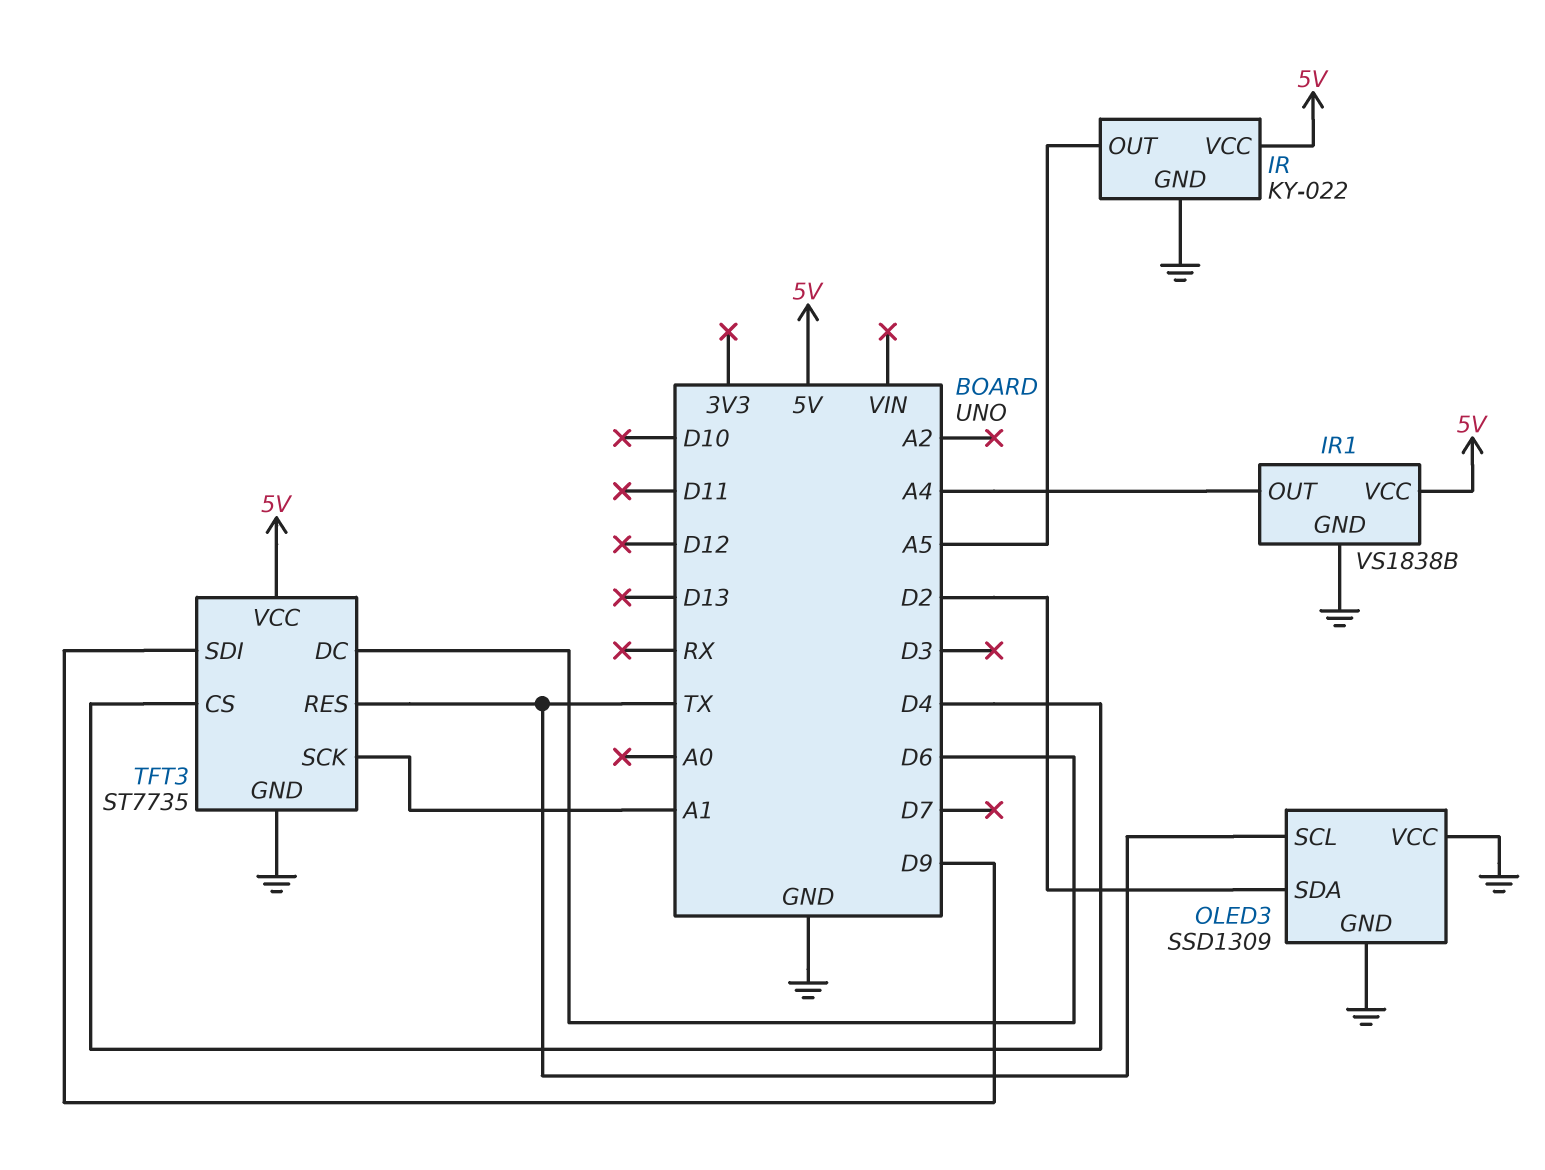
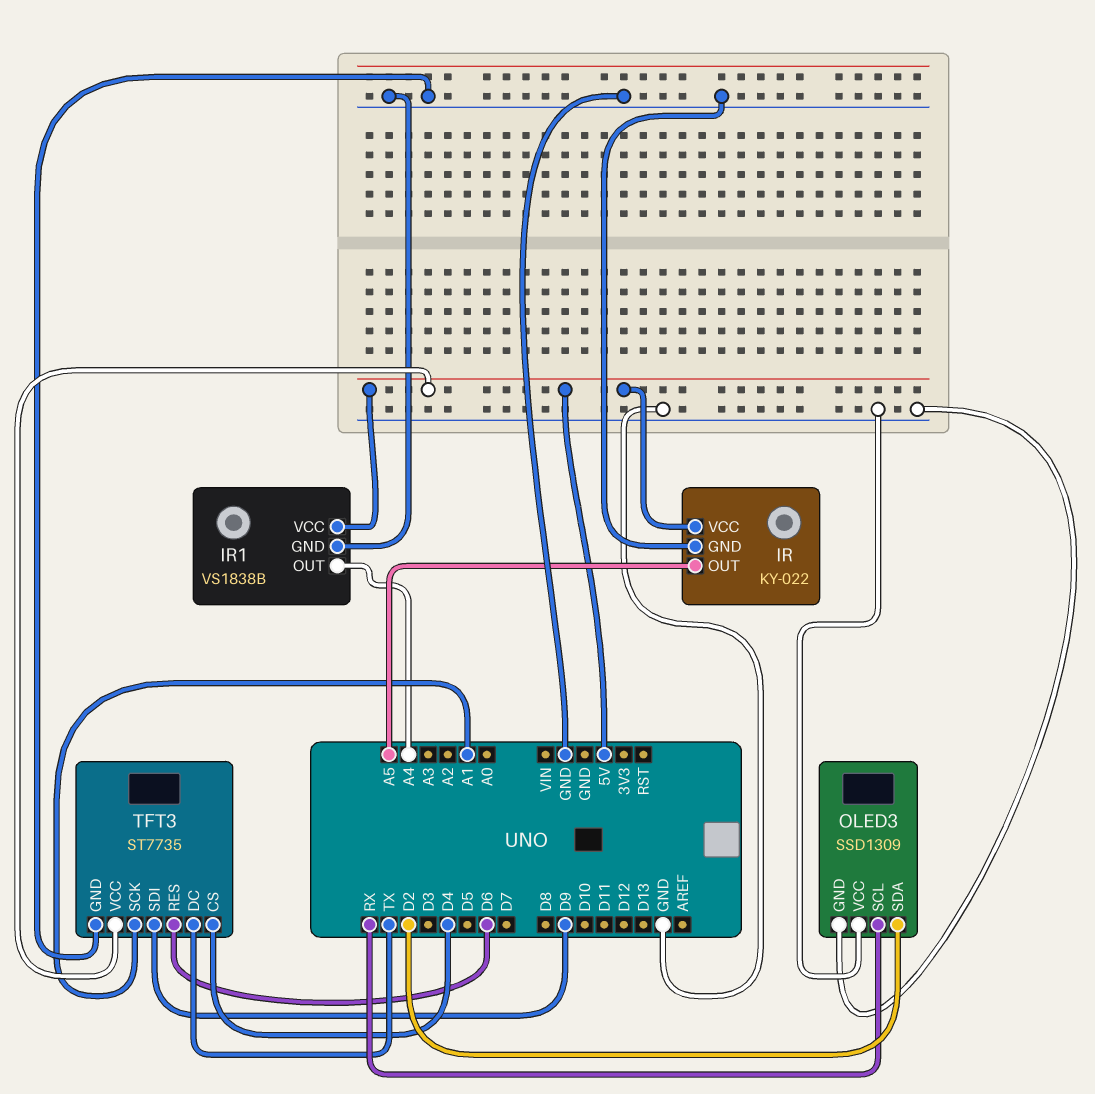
OLED3 pin SCL: TX -> RX
TFT3 pin DC: D6 -> TX
TFT3 pin RES: TX -> D6

